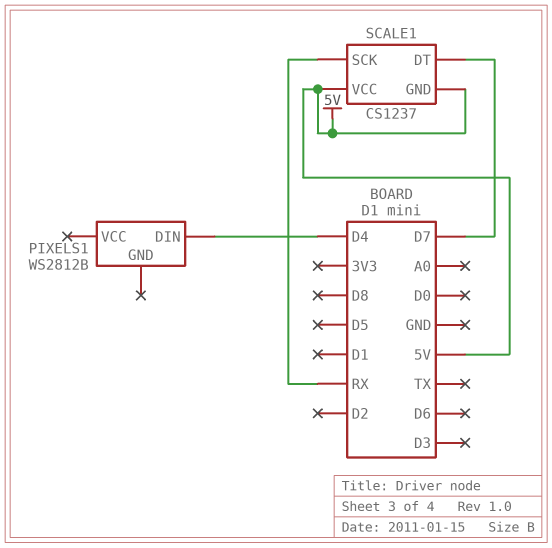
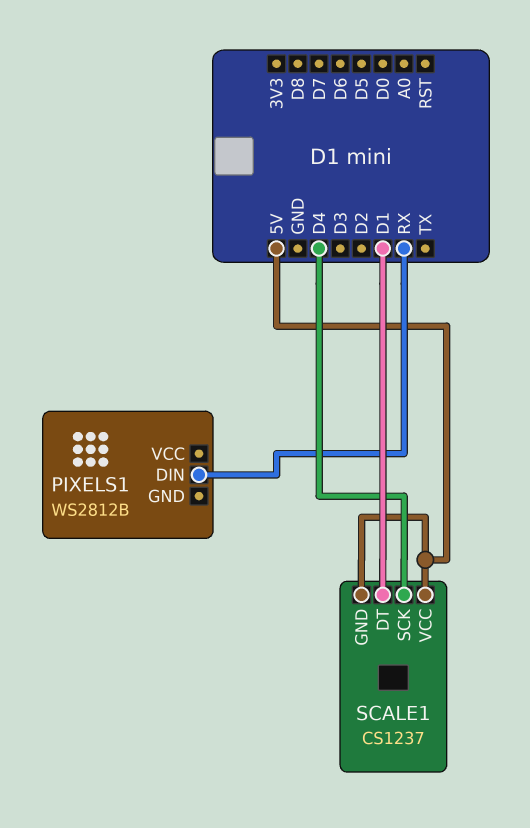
PIXELS1 pin DIN: D4 -> RX
SCALE1 pin DT: D7 -> D1
SCALE1 pin SCK: RX -> D4

